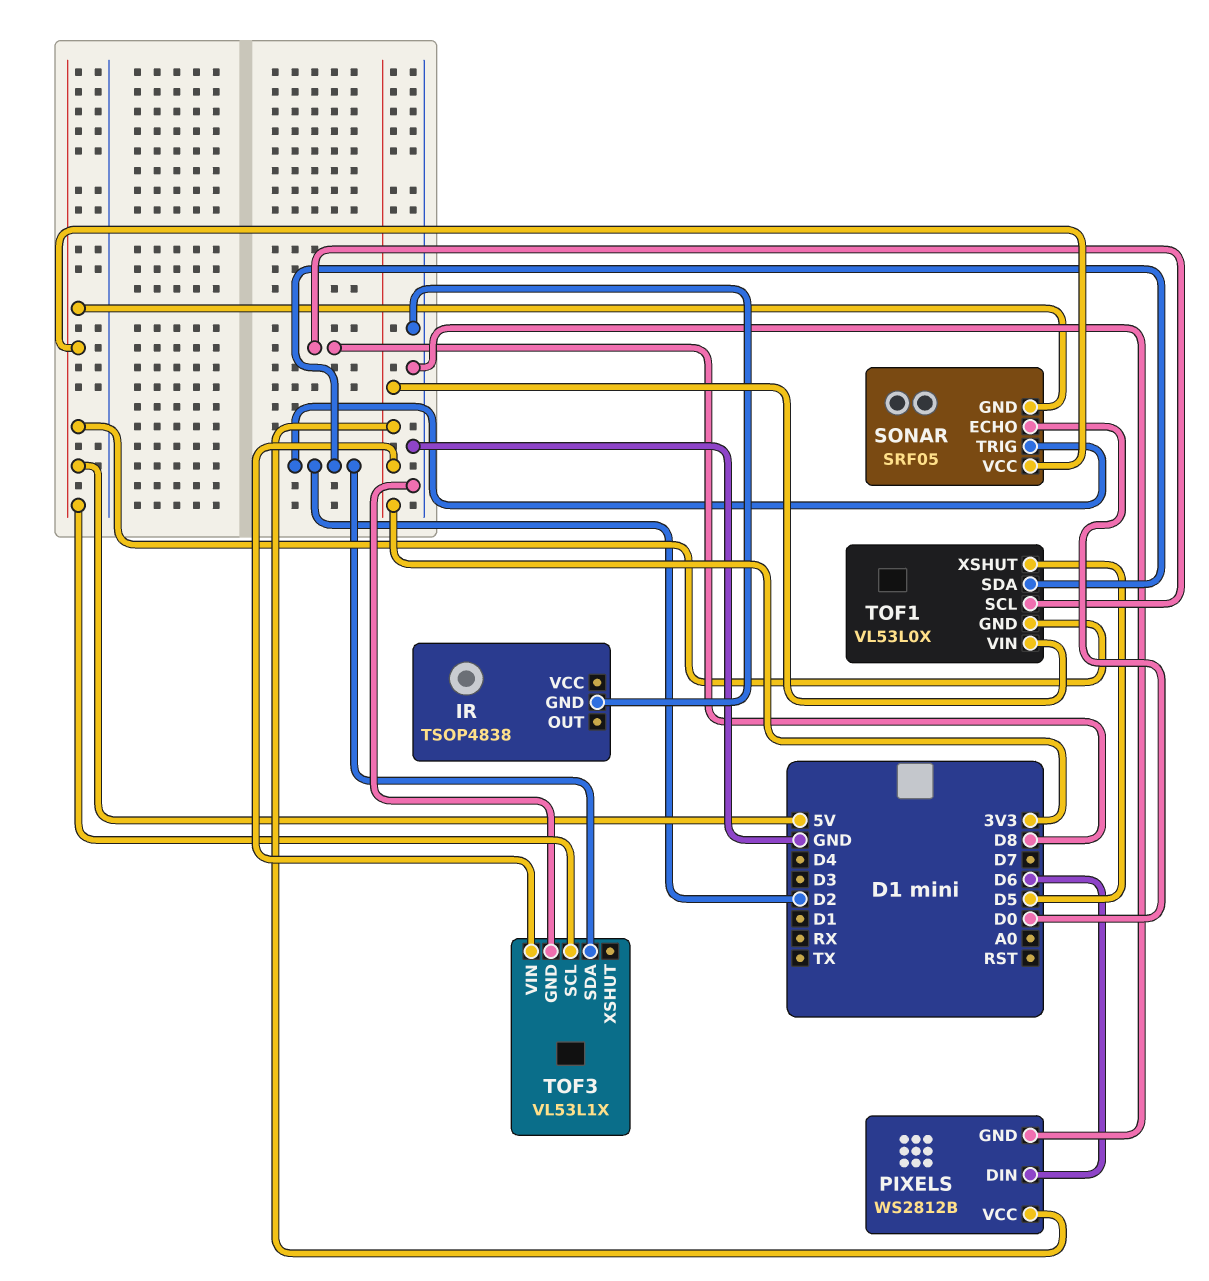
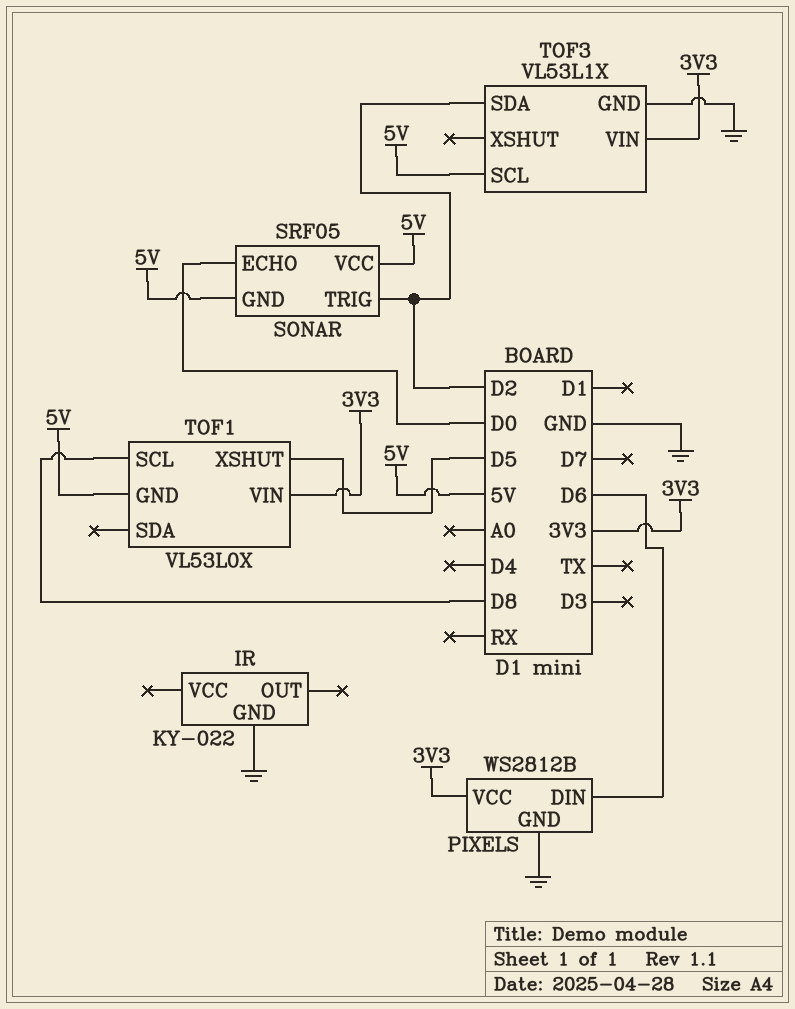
IR: TSOP4838 -> KY-022
TOF1 pin SDA: D2 -> none

